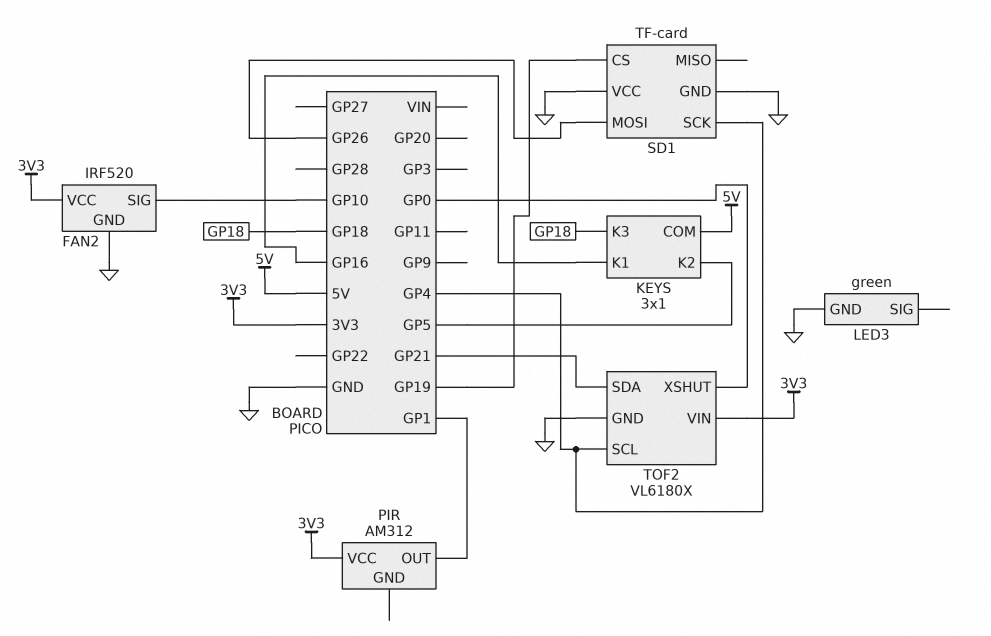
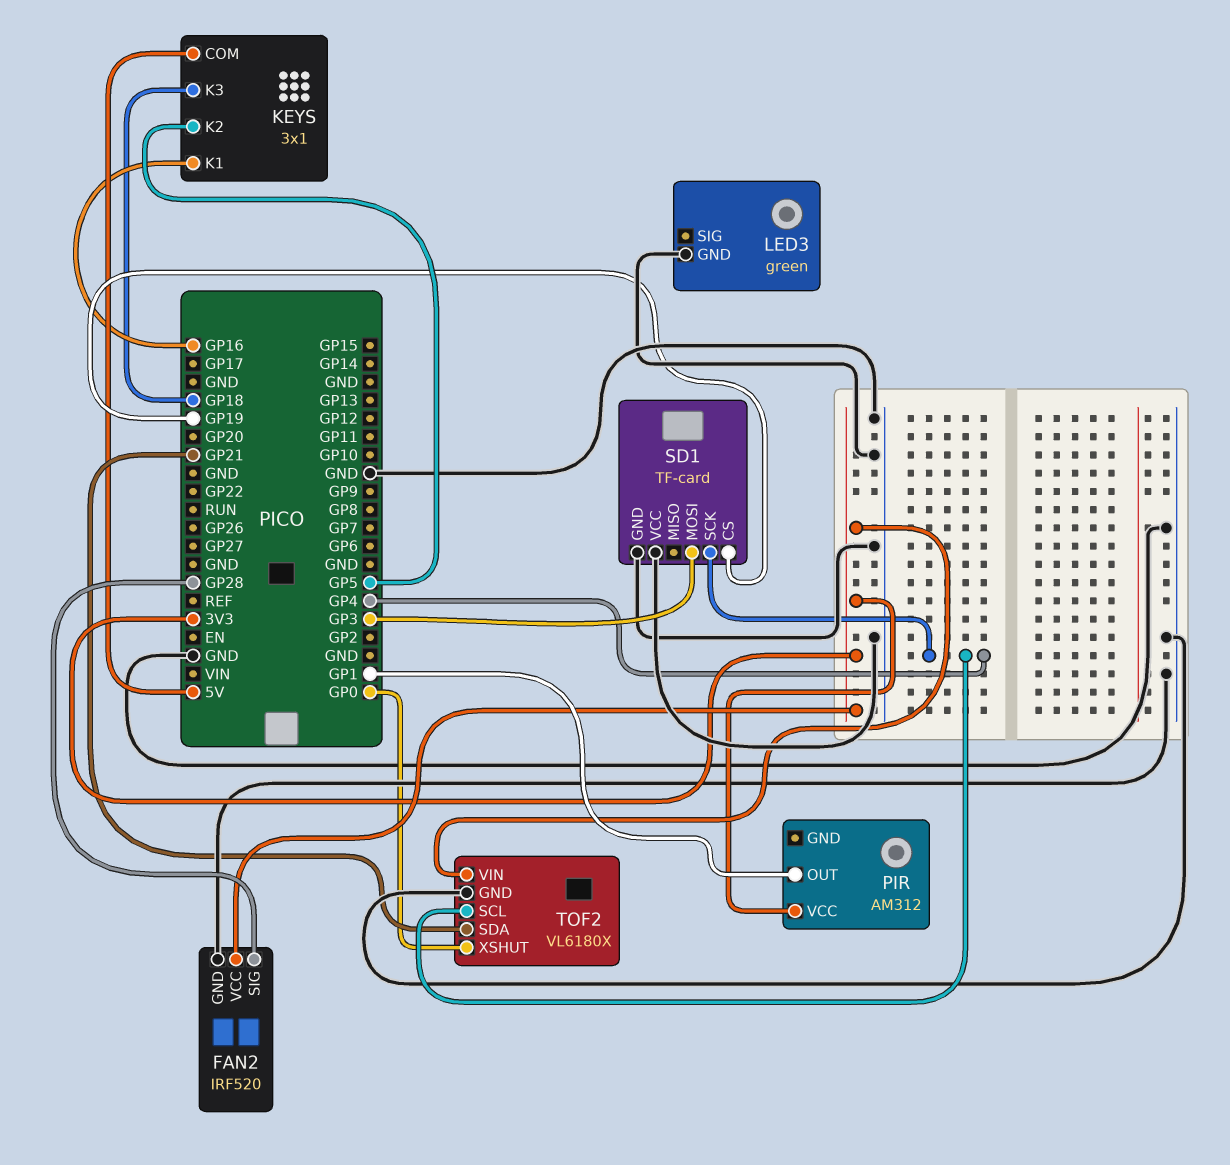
FAN2 pin SIG: GP10 -> GP28
SD1 pin MOSI: GP26 -> GP3

